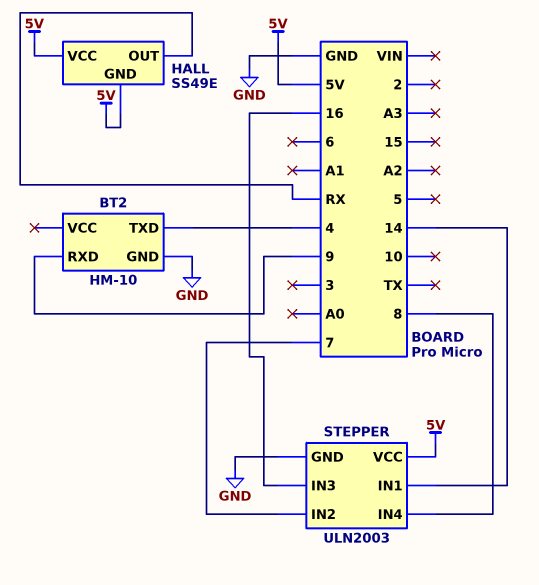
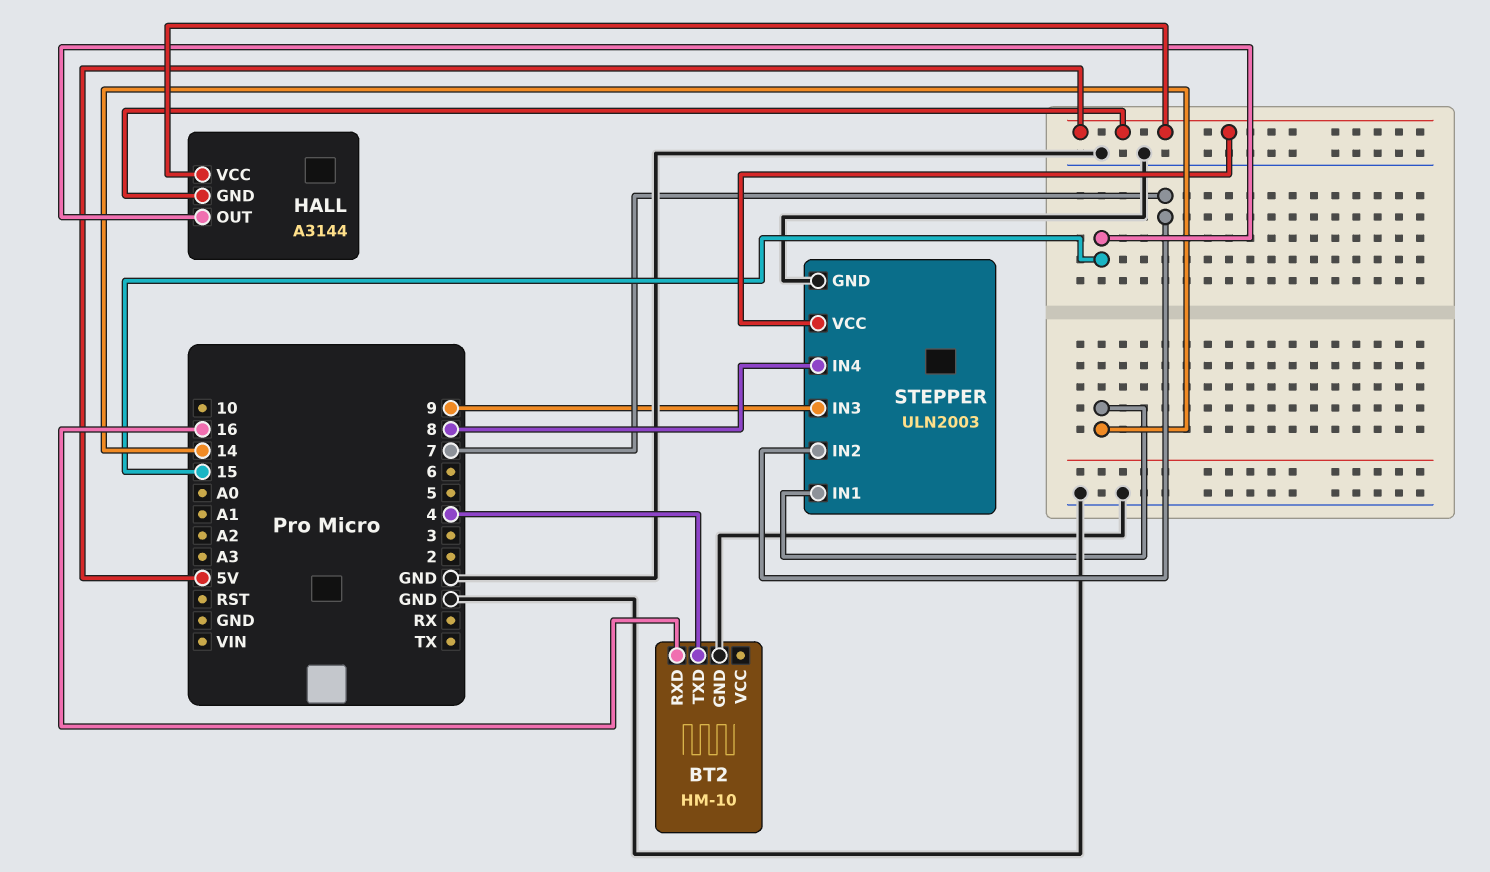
BT2 pin RXD: 9 -> 16
HALL: SS49E -> A3144
HALL pin OUT: RX -> 15
STEPPER pin IN3: 16 -> 9

